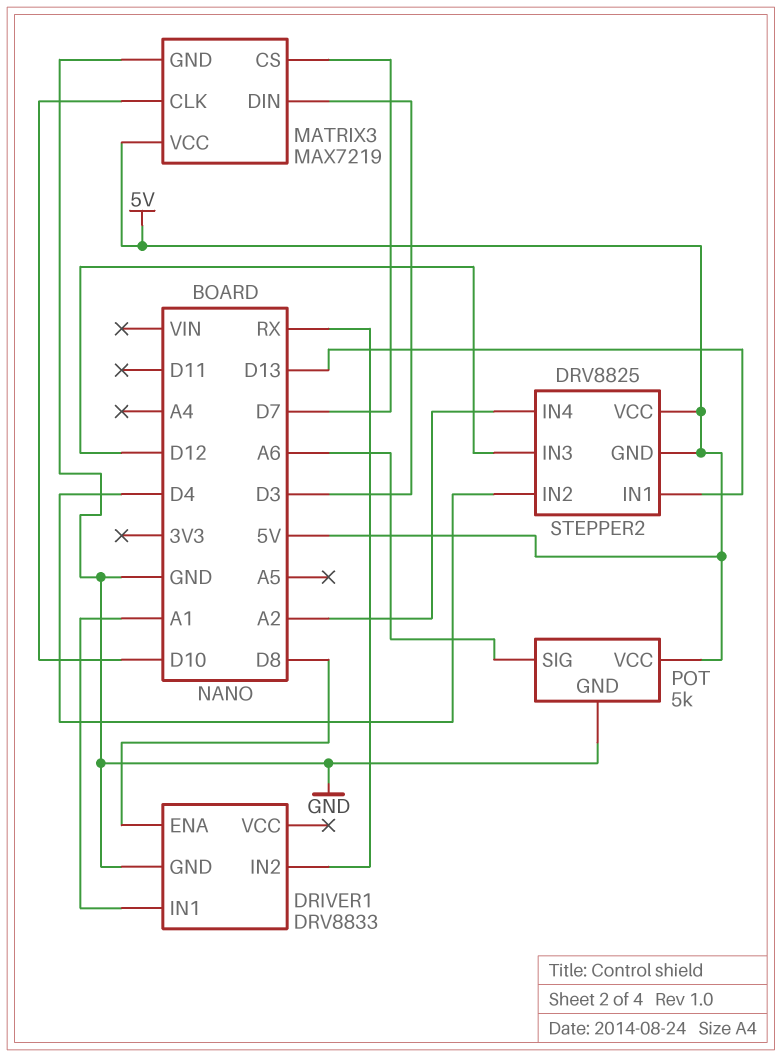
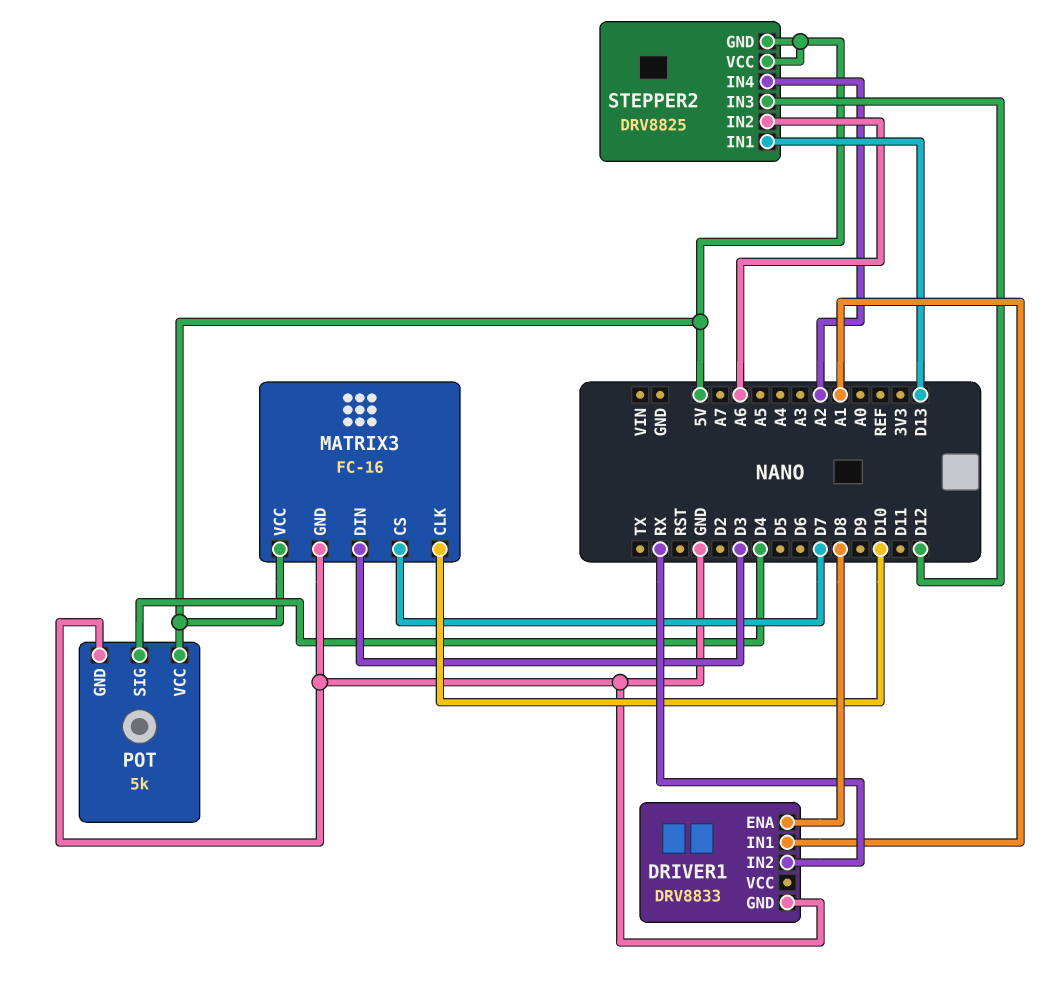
MATRIX3: MAX7219 -> FC-16
POT pin SIG: A6 -> D4
STEPPER2 pin IN2: D4 -> A6

